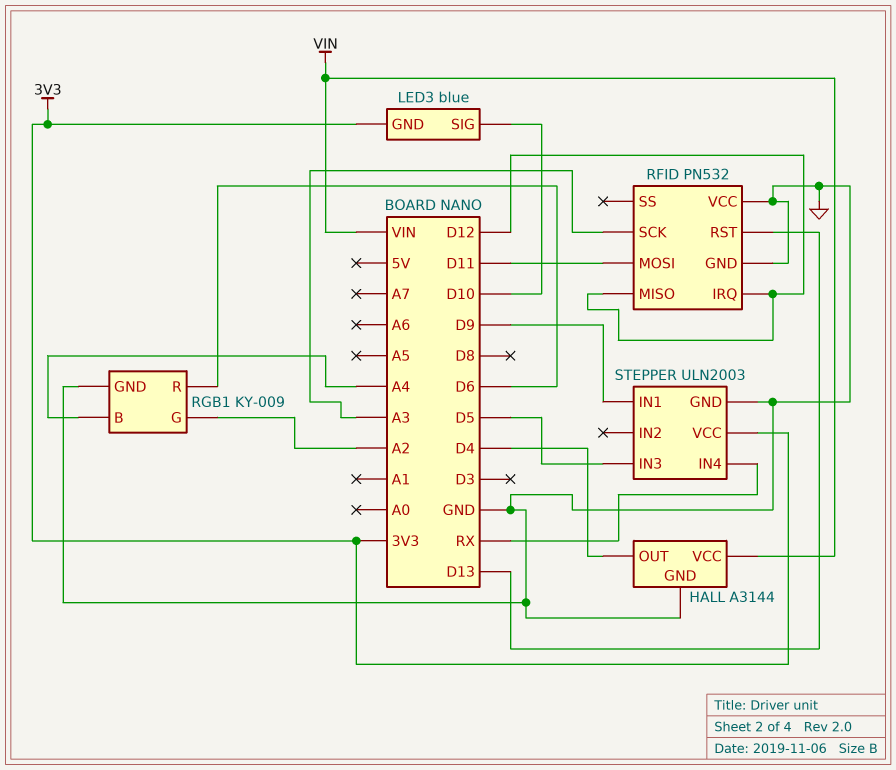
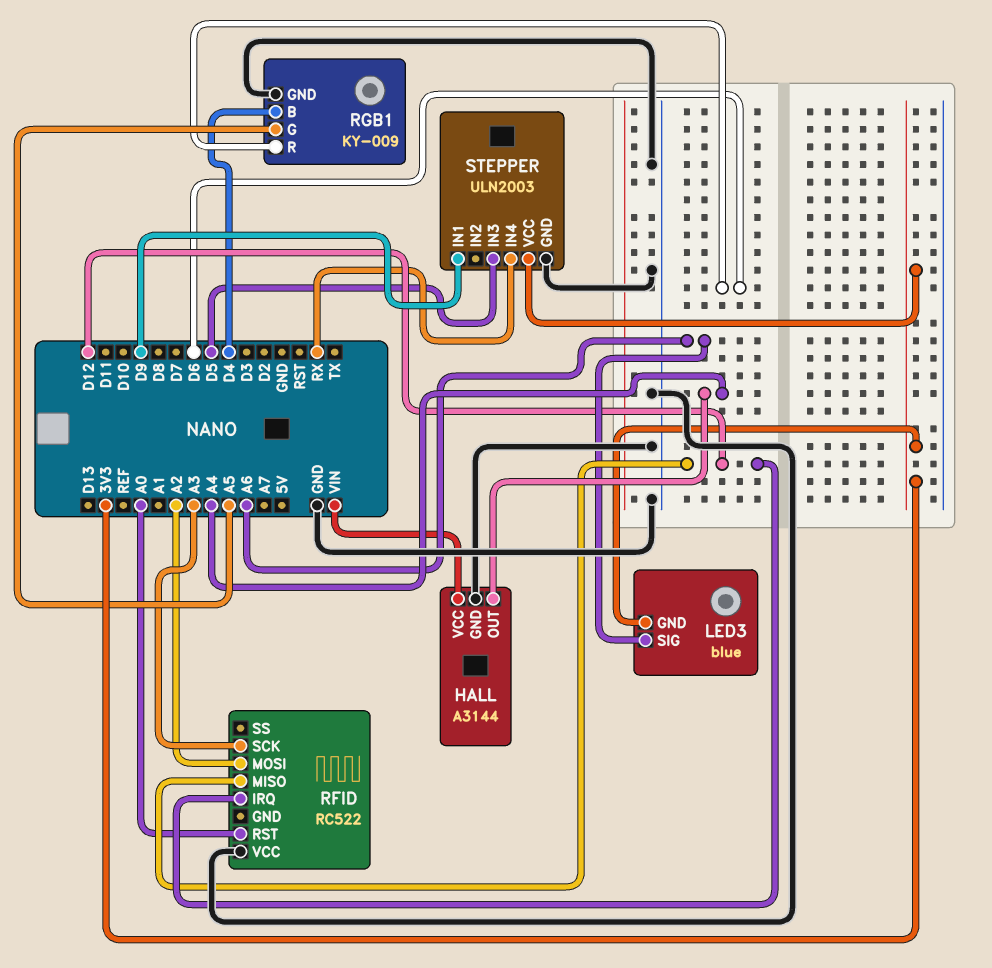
HALL pin OUT: D4 -> A4
LED3 pin SIG: D10 -> A6
RFID: PN532 -> RC522
RFID pin GND: GND -> none
RFID pin MOSI: D11 -> A2
RFID pin RST: D13 -> A0
RGB1 pin B: A4 -> D4
RGB1 pin G: A2 -> A5

